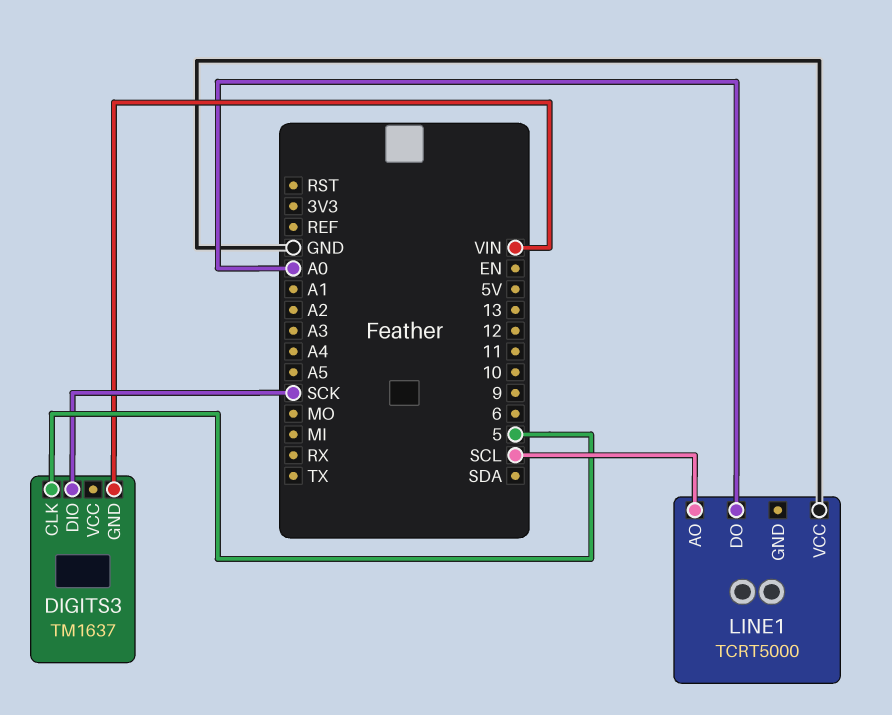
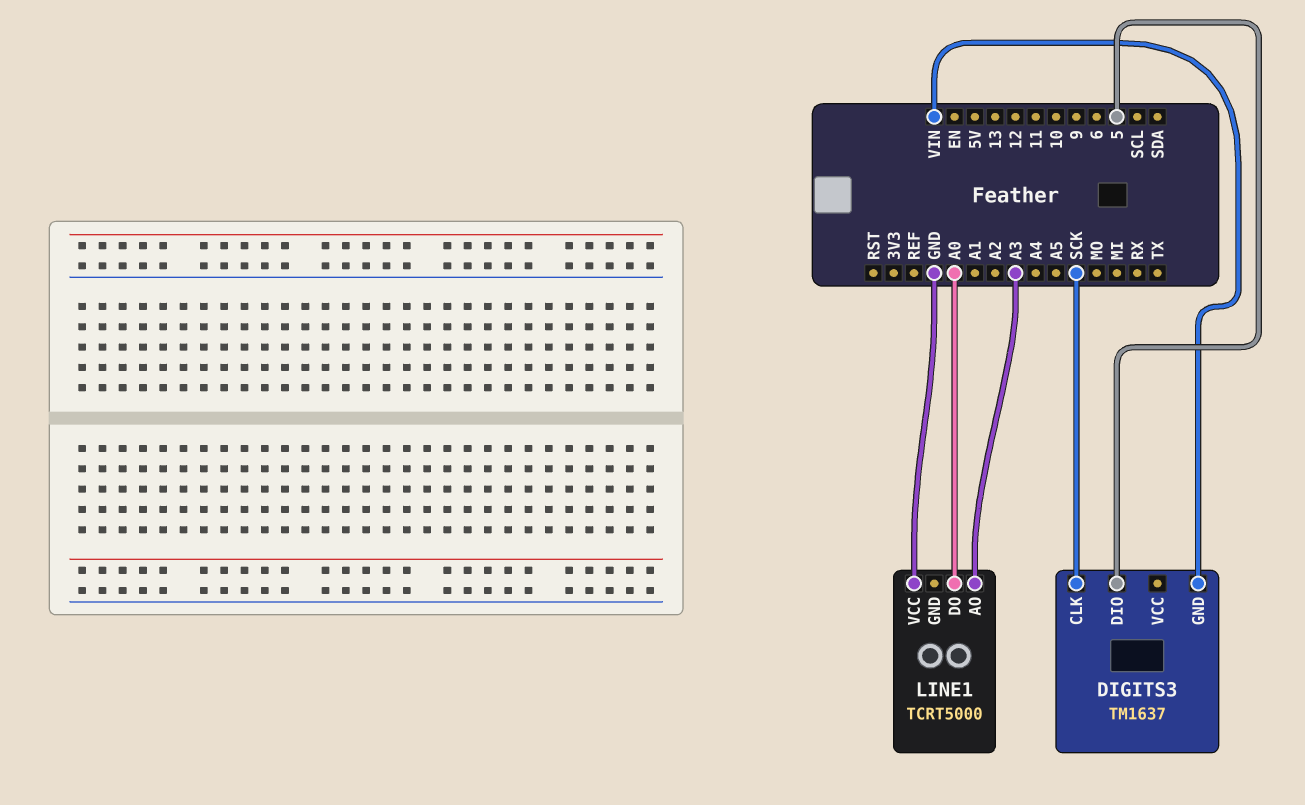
DIGITS3 pin CLK: 5 -> SCK
DIGITS3 pin DIO: SCK -> 5
LINE1 pin AO: SCL -> A3

